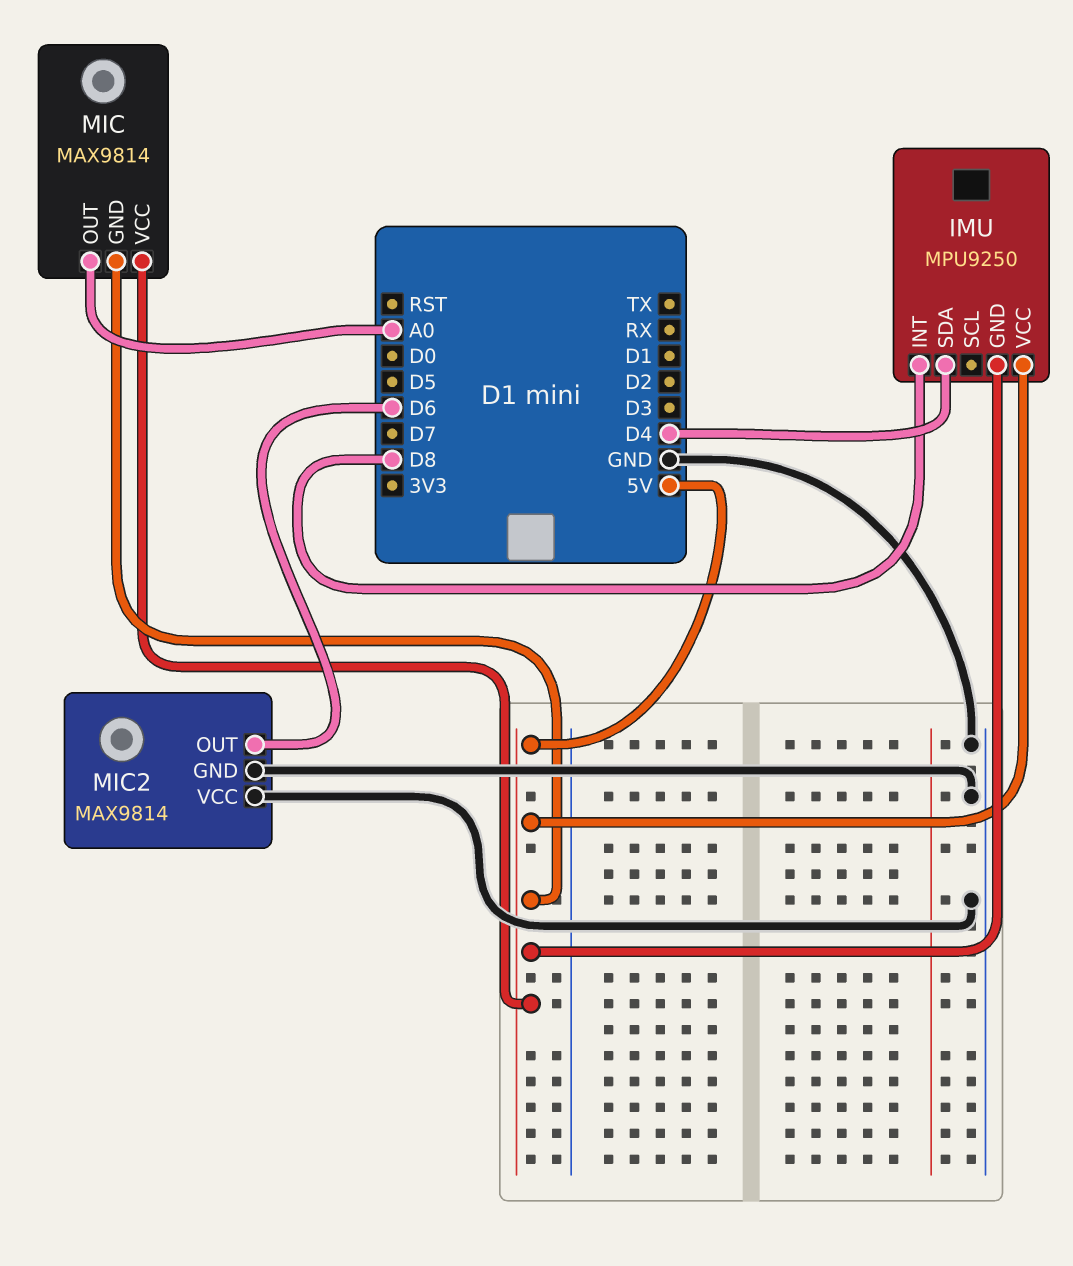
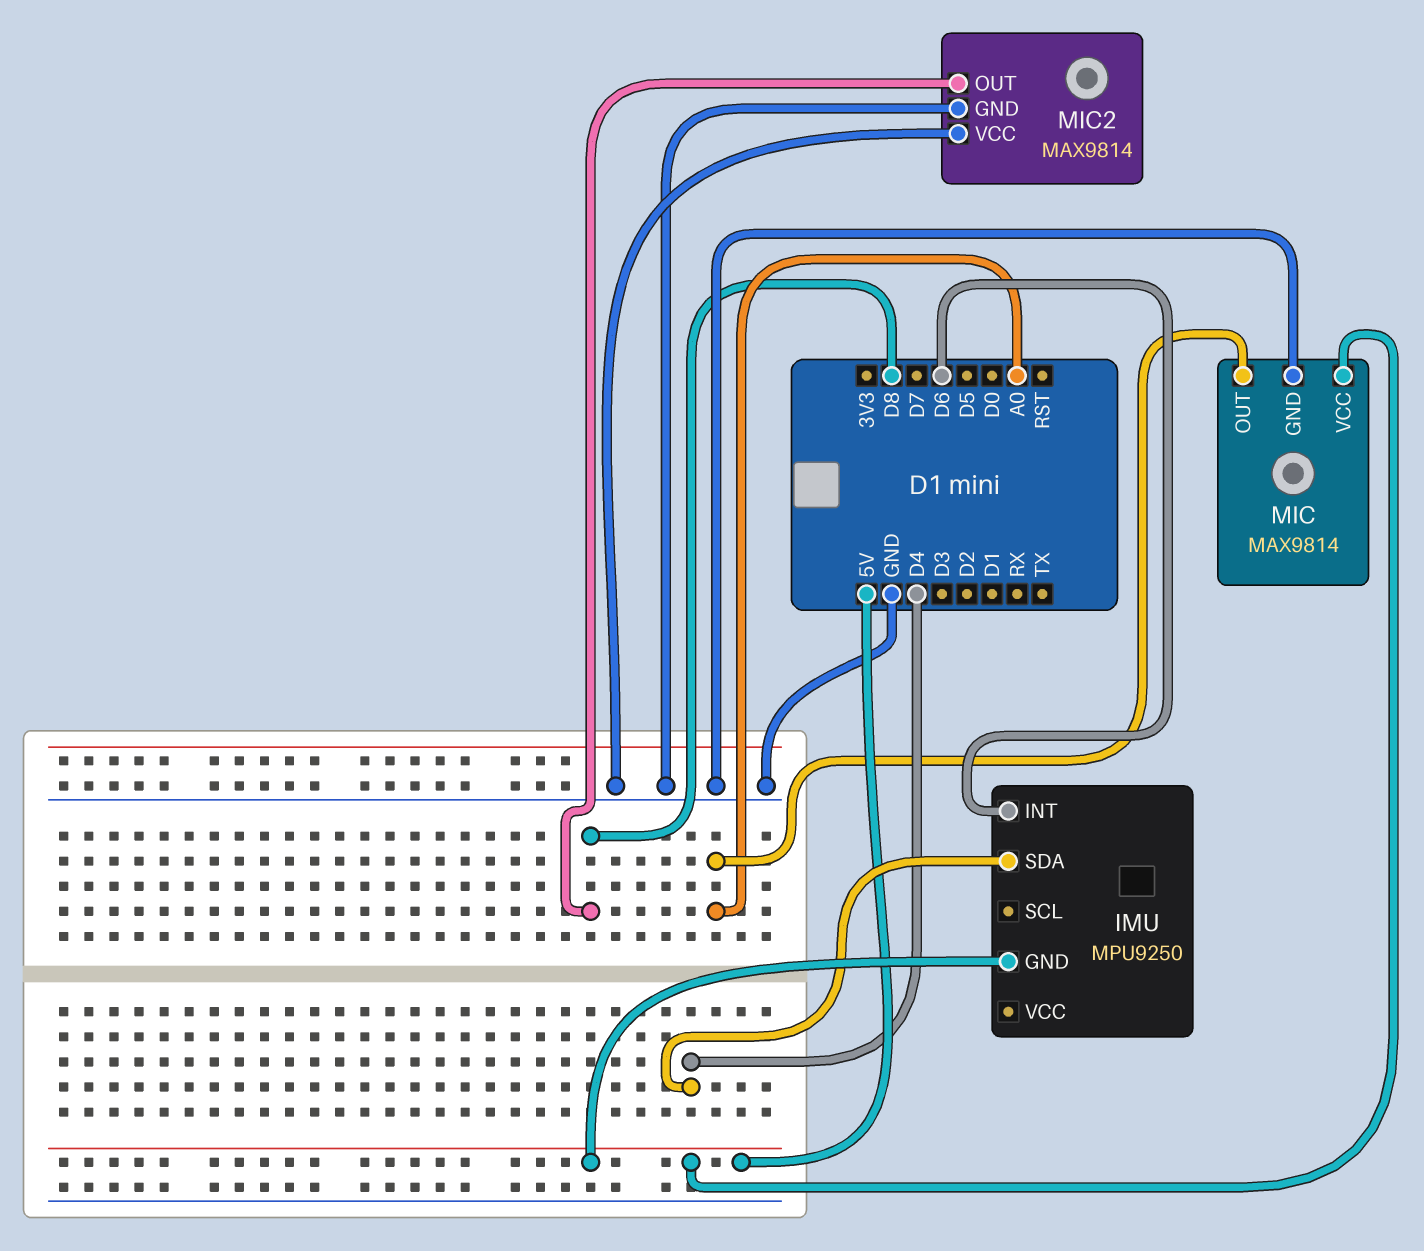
IMU pin INT: D8 -> D6
IMU pin VCC: 5V -> none
MIC pin GND: 5V -> GND
MIC2 pin OUT: D6 -> D8

